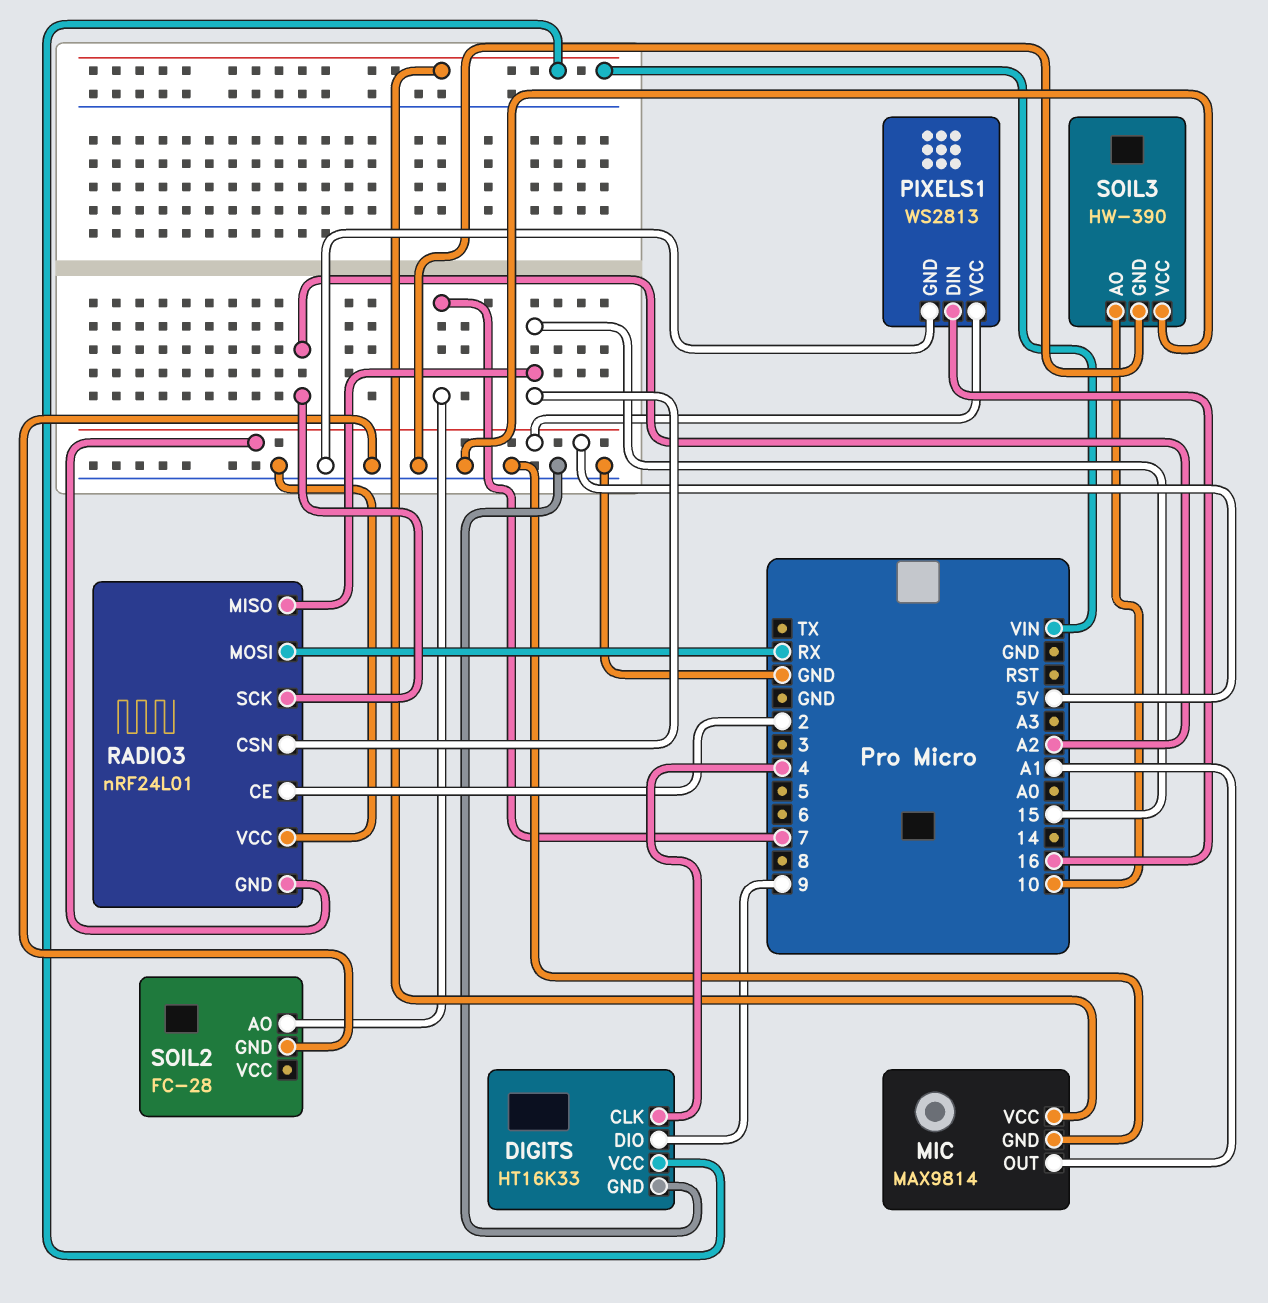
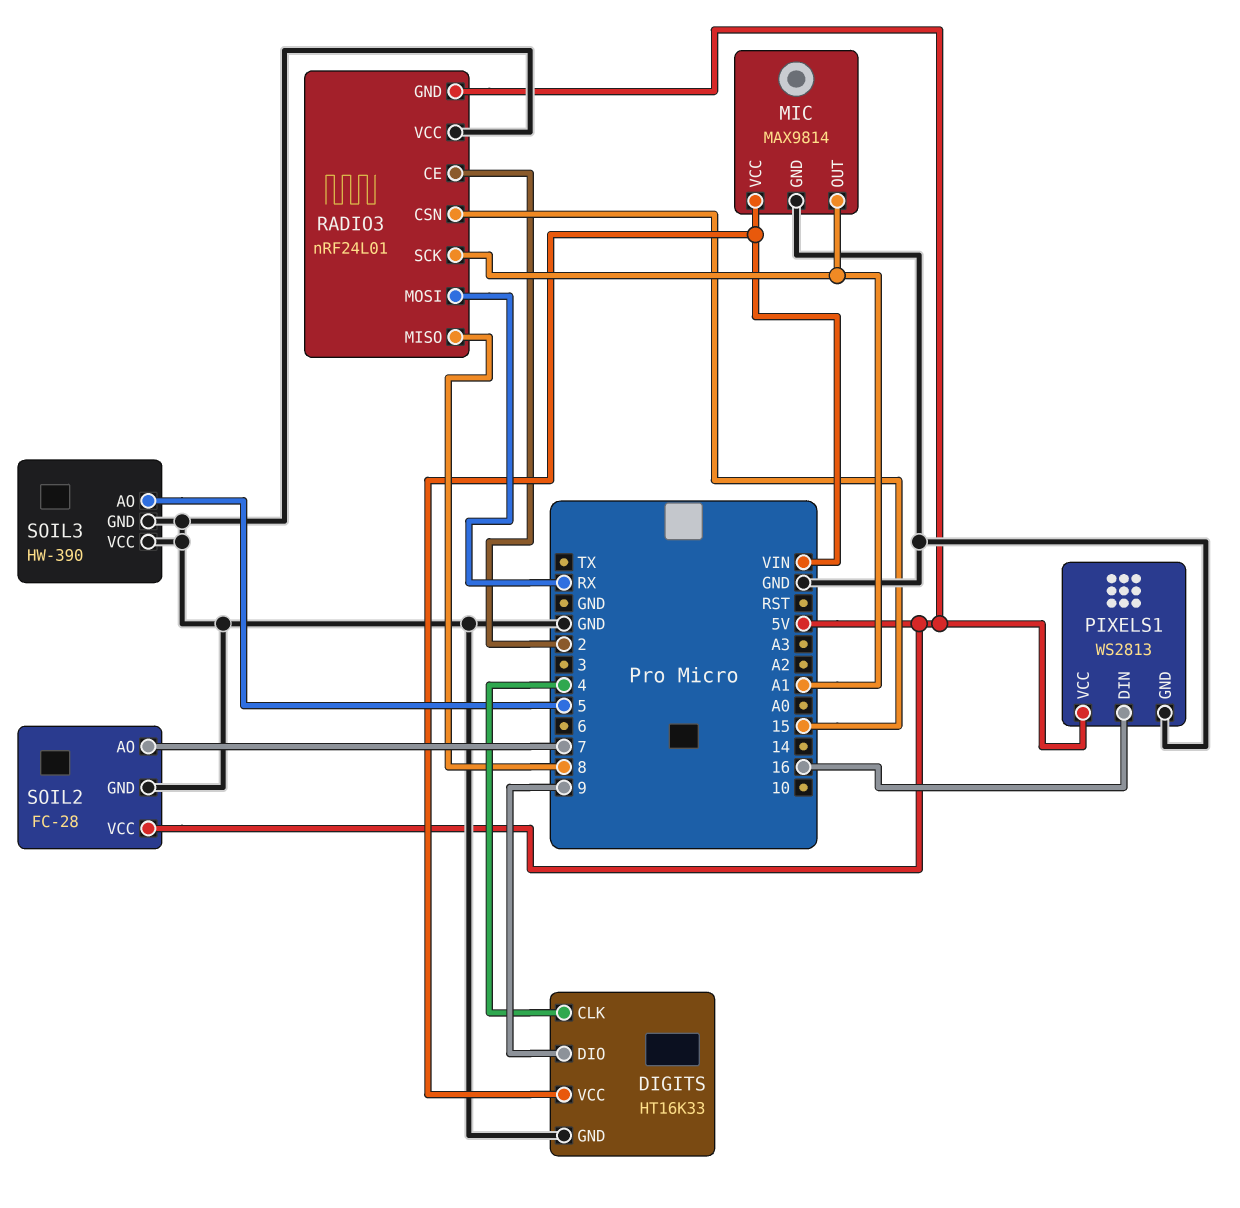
RADIO3 pin MISO: 15 -> 8
RADIO3 pin SCK: A2 -> A1
SOIL2 pin VCC: none -> 5V
SOIL3 pin AO: 10 -> 5

